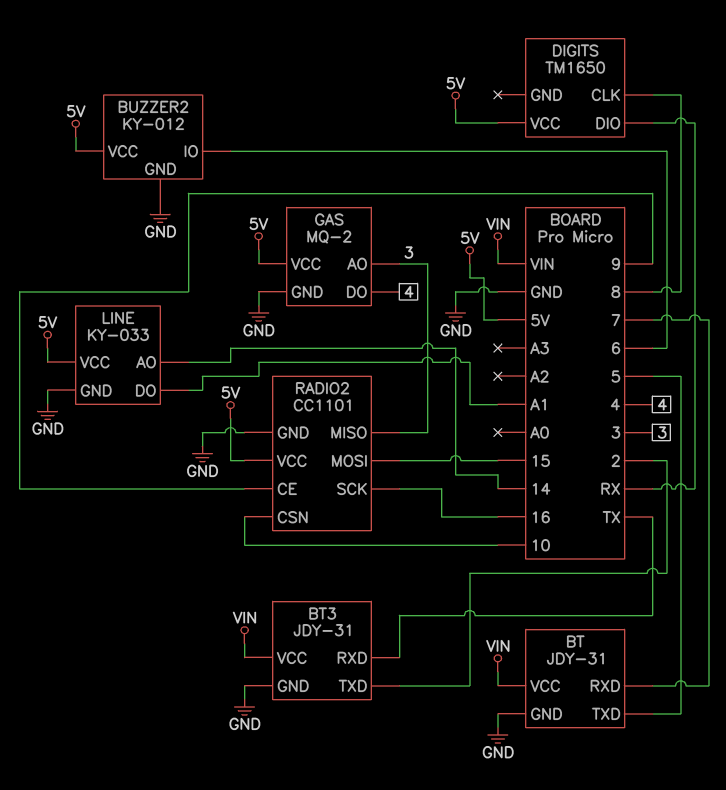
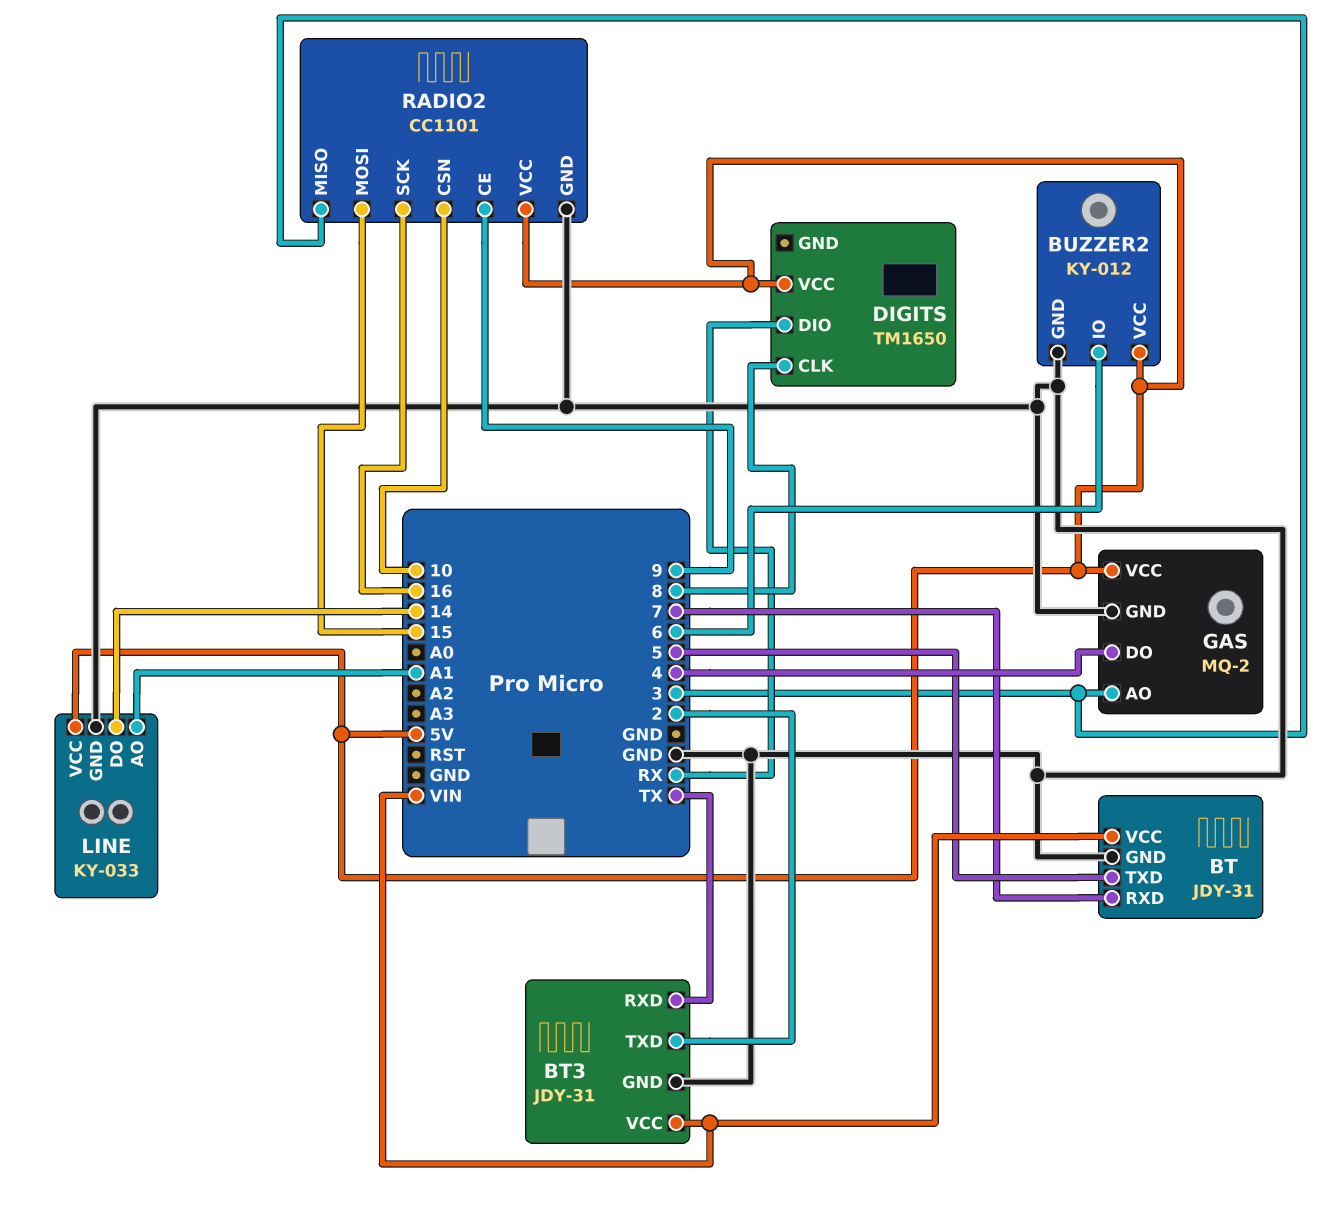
LINE pin AO: 14 -> A1
LINE pin DO: A1 -> 14

